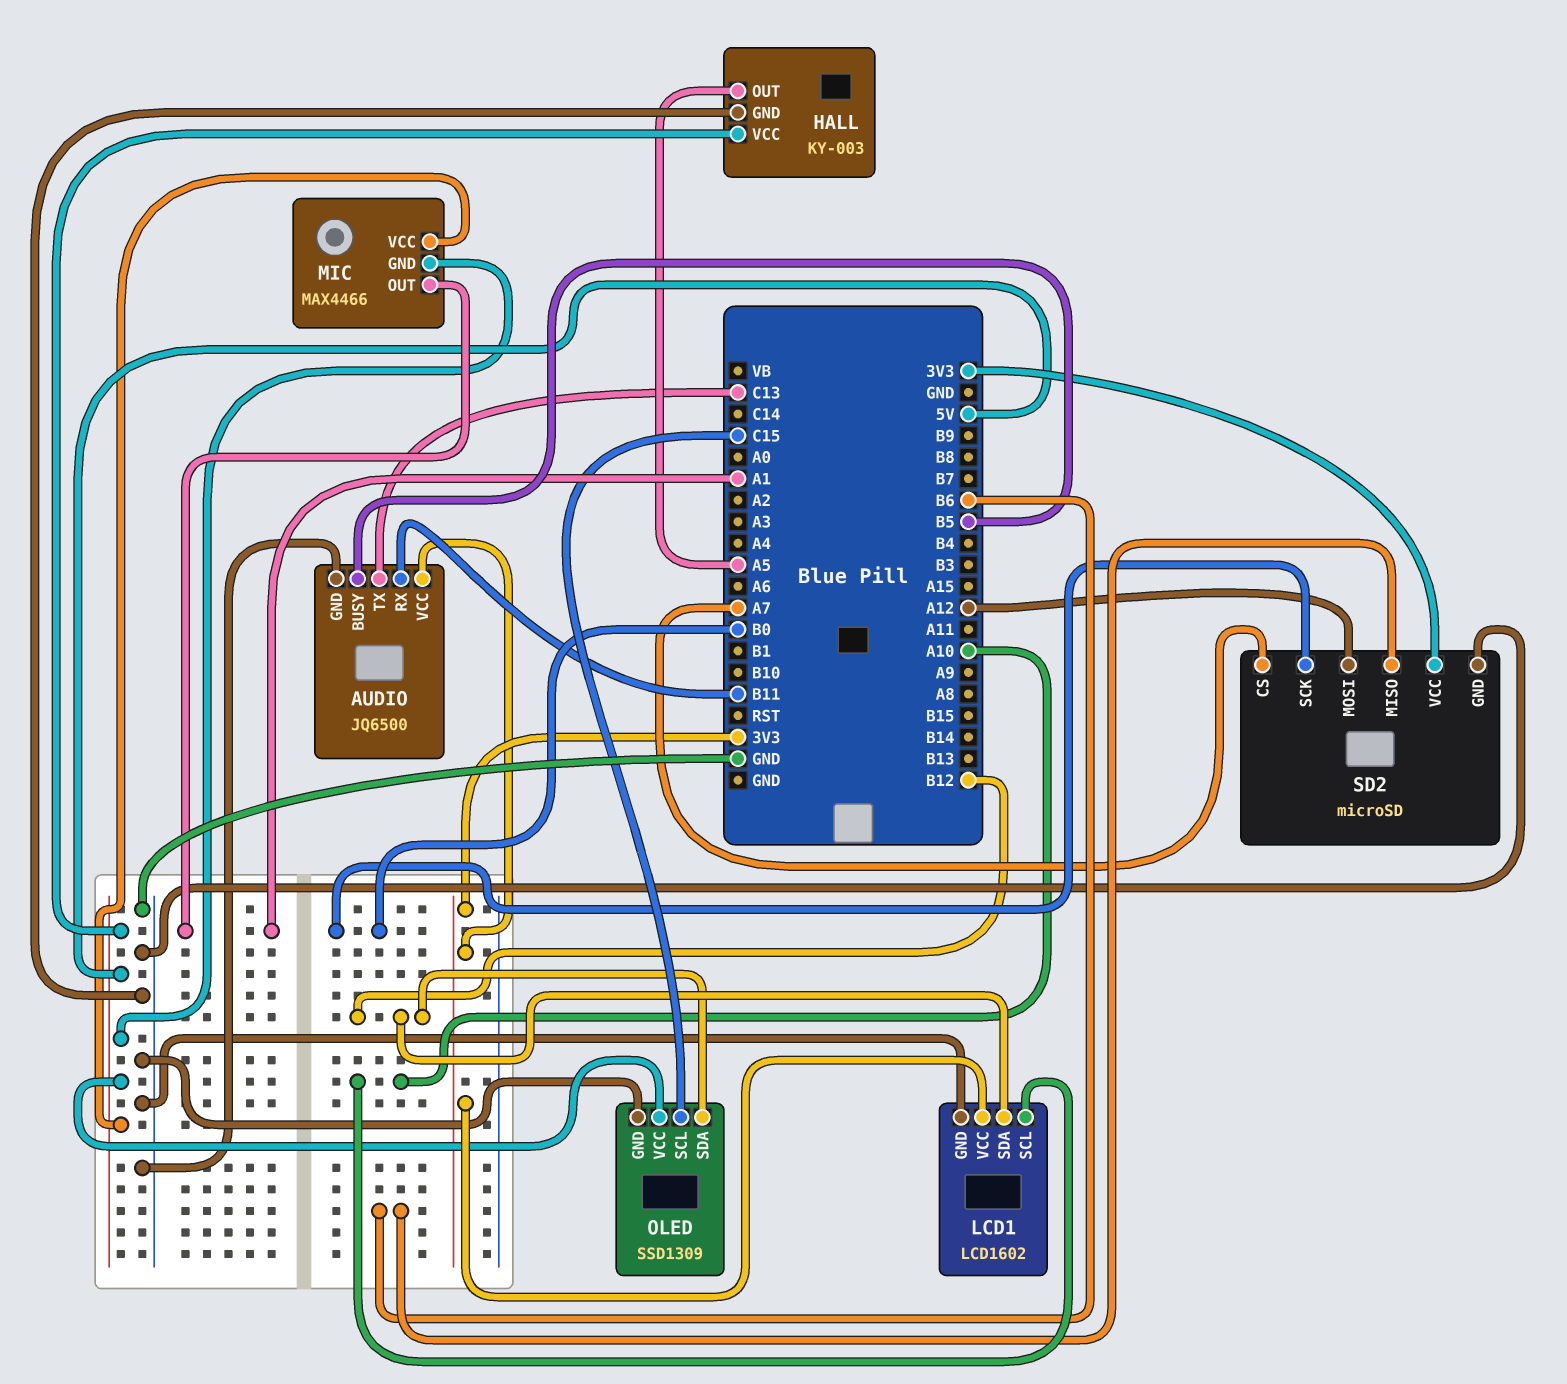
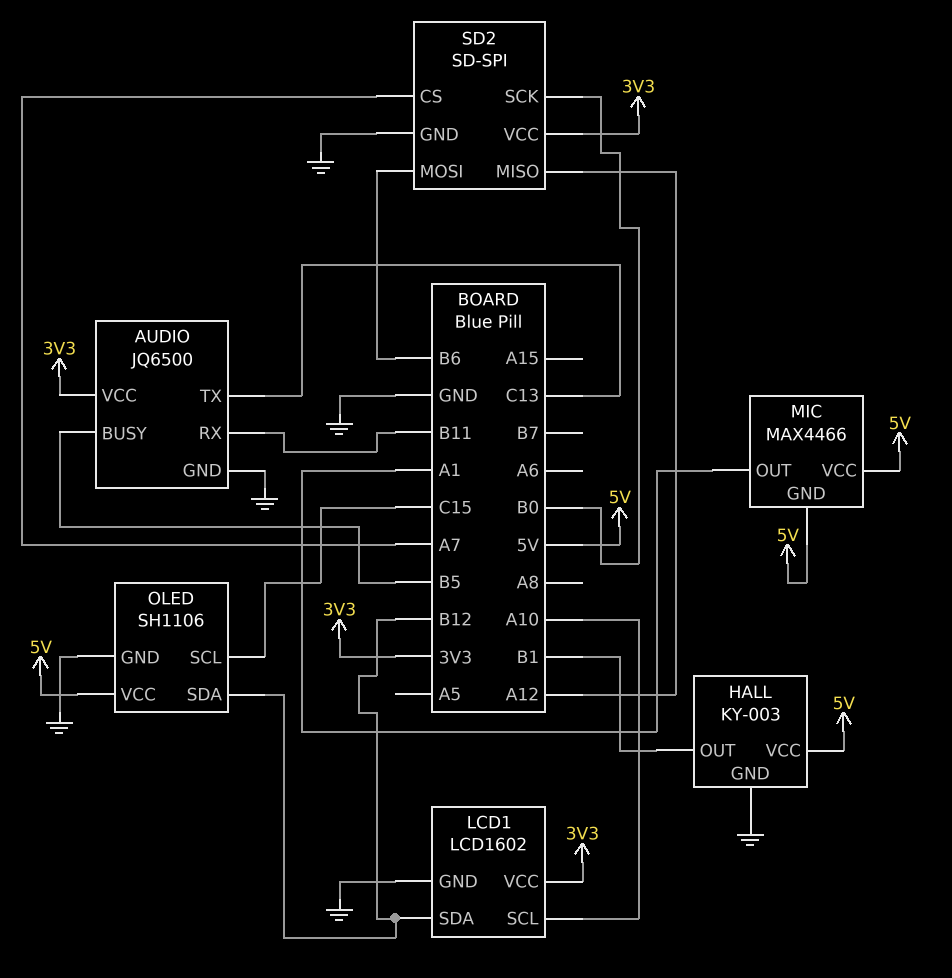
HALL pin OUT: A5 -> B1
OLED: SSD1309 -> SH1106
SD2: microSD -> SD-SPI
SD2 pin MISO: B6 -> A12
SD2 pin MOSI: A12 -> B6

